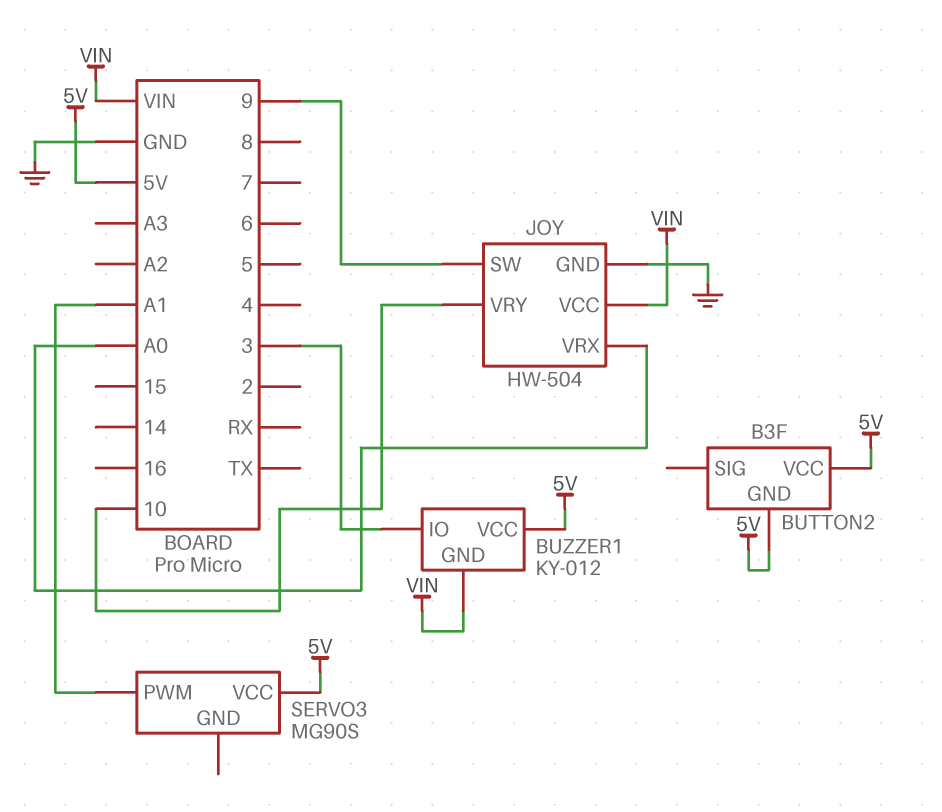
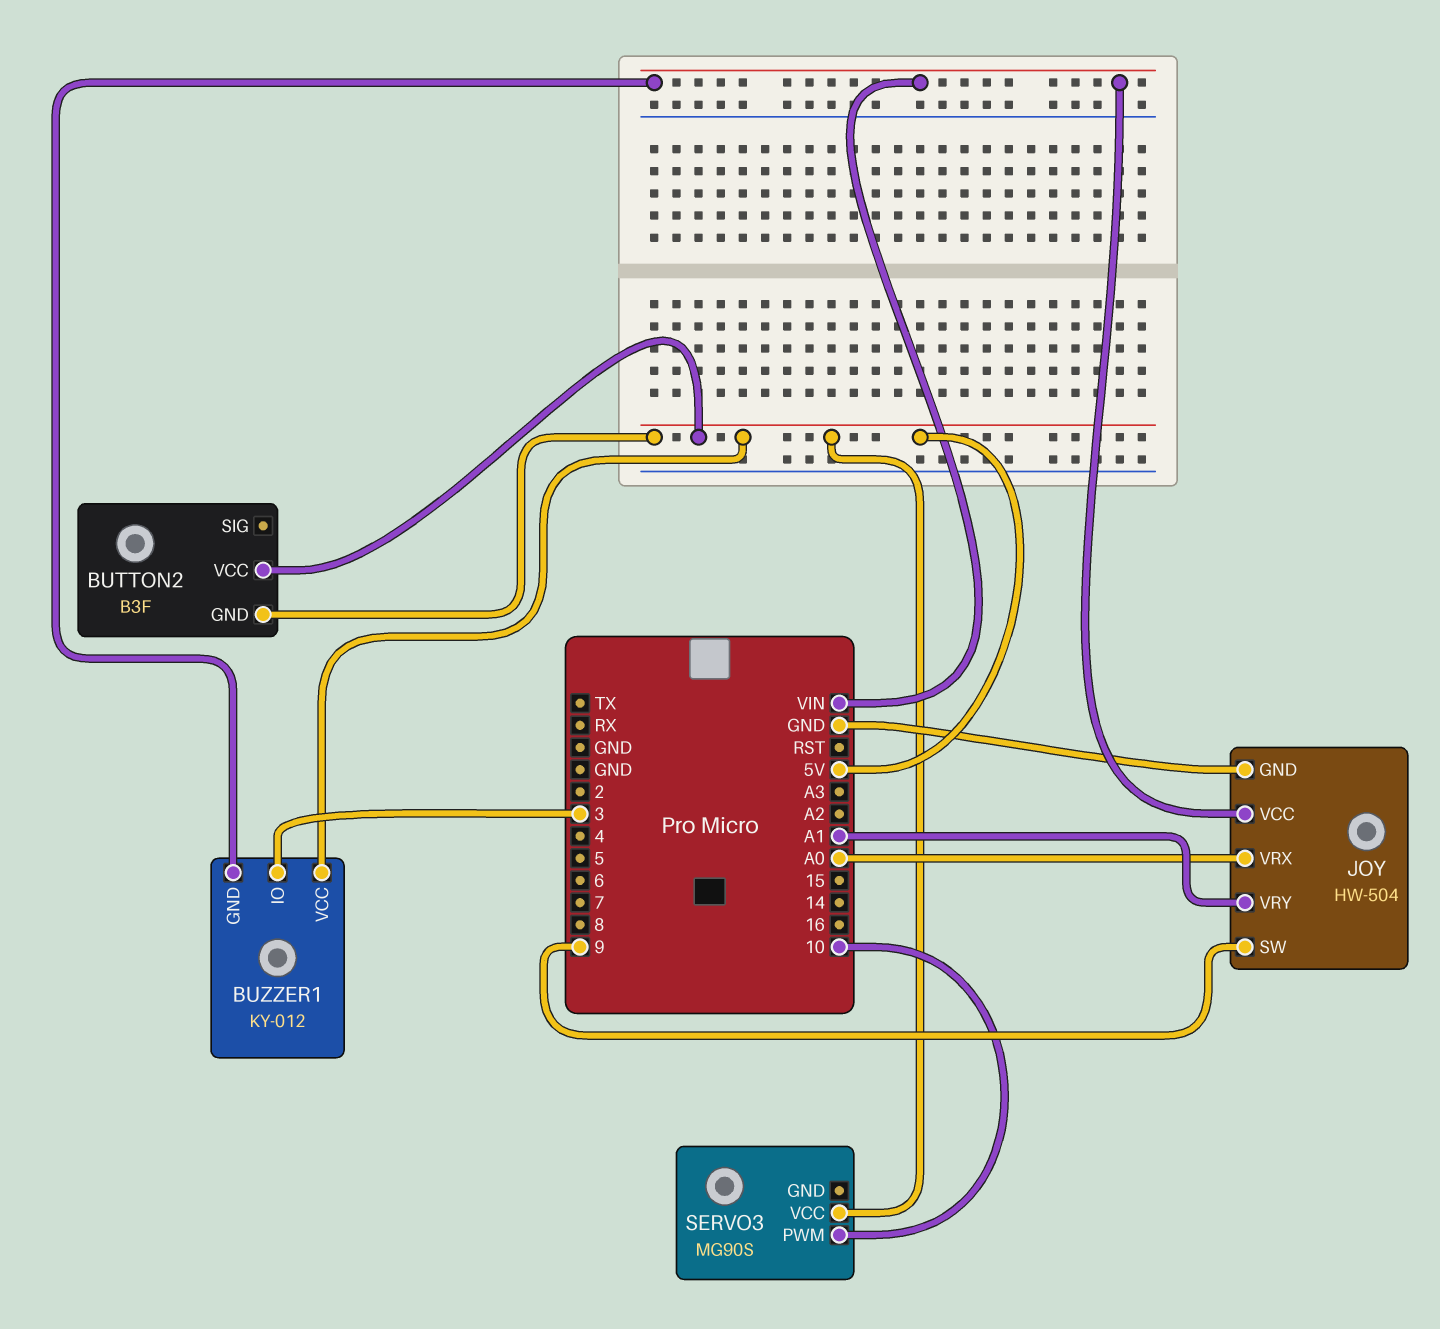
JOY pin VRY: 10 -> A1
SERVO3 pin PWM: A1 -> 10

